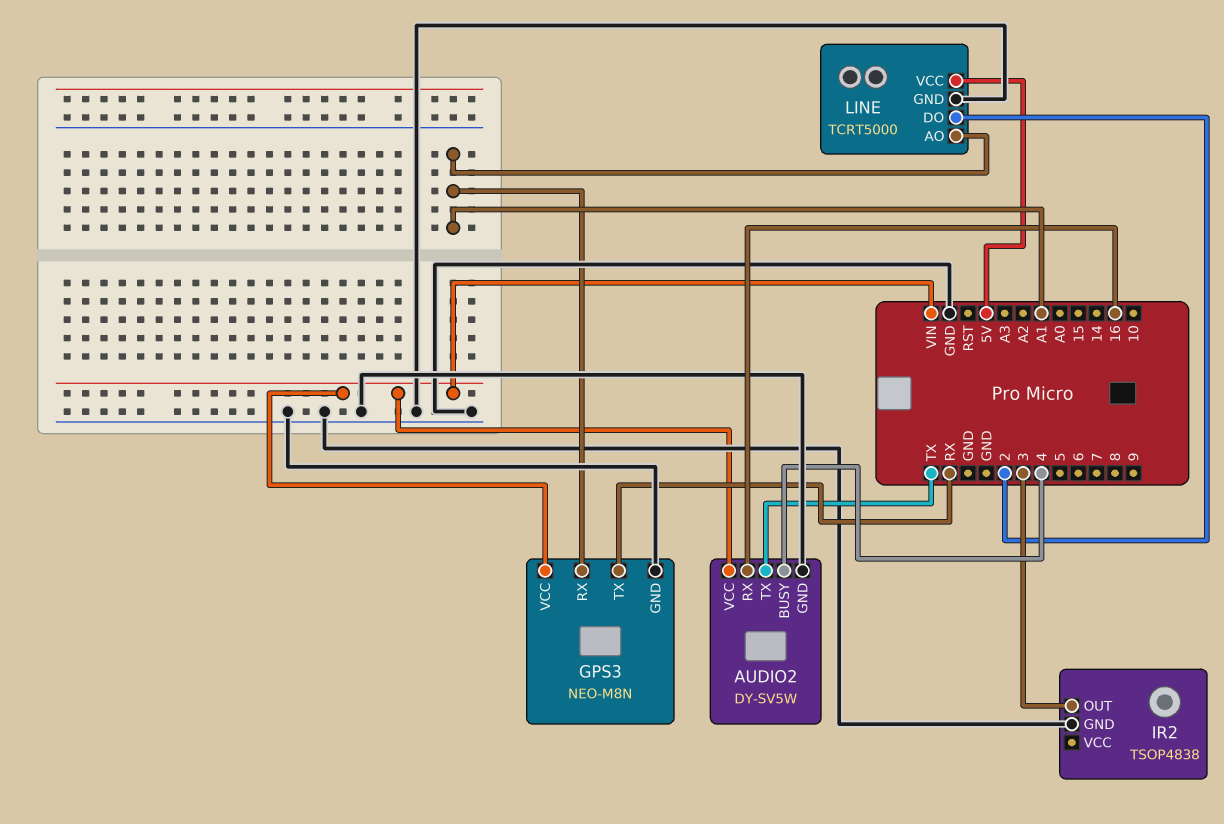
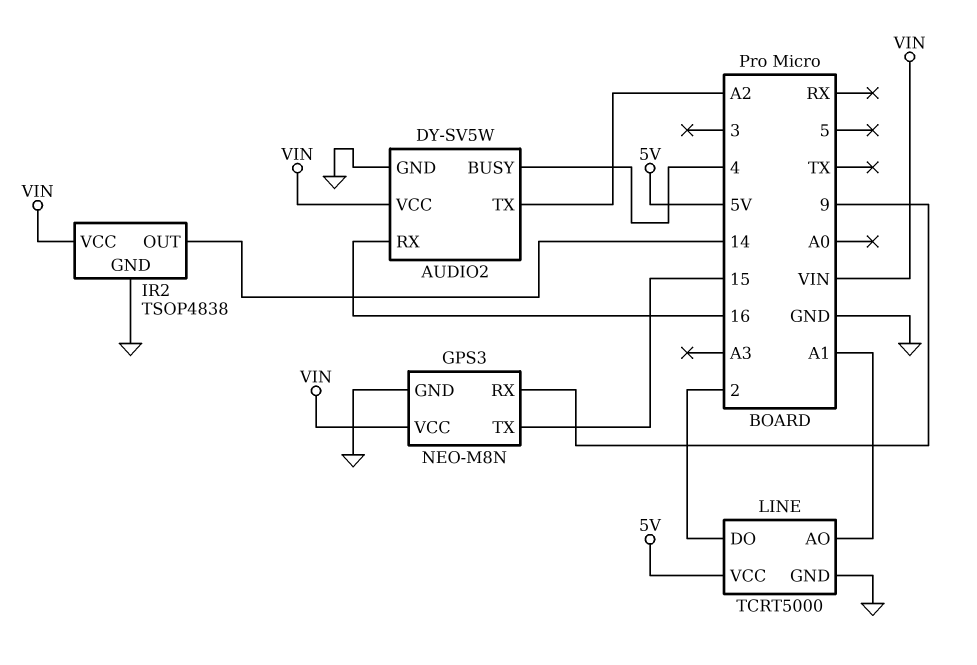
AUDIO2 pin TX: TX -> A2
GPS3 pin RX: A1 -> 9
GPS3 pin TX: RX -> 15
IR2 pin OUT: 3 -> 14
IR2 pin VCC: none -> VIN

